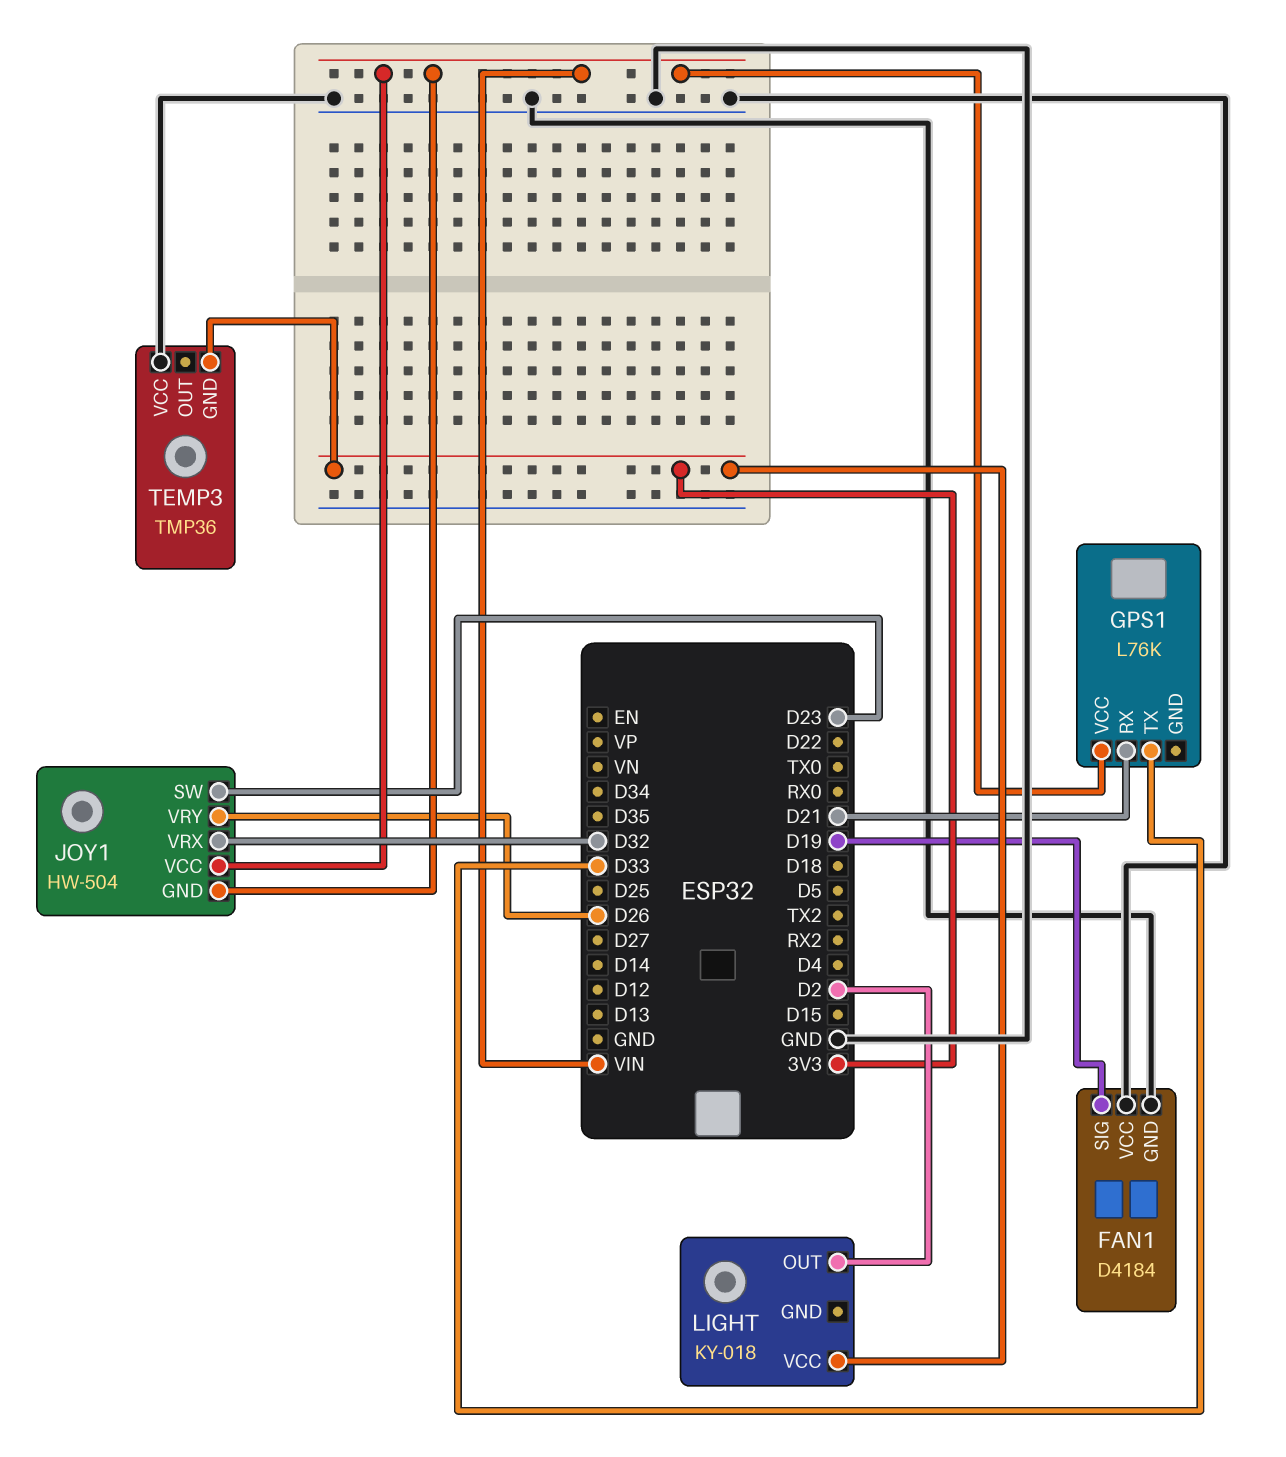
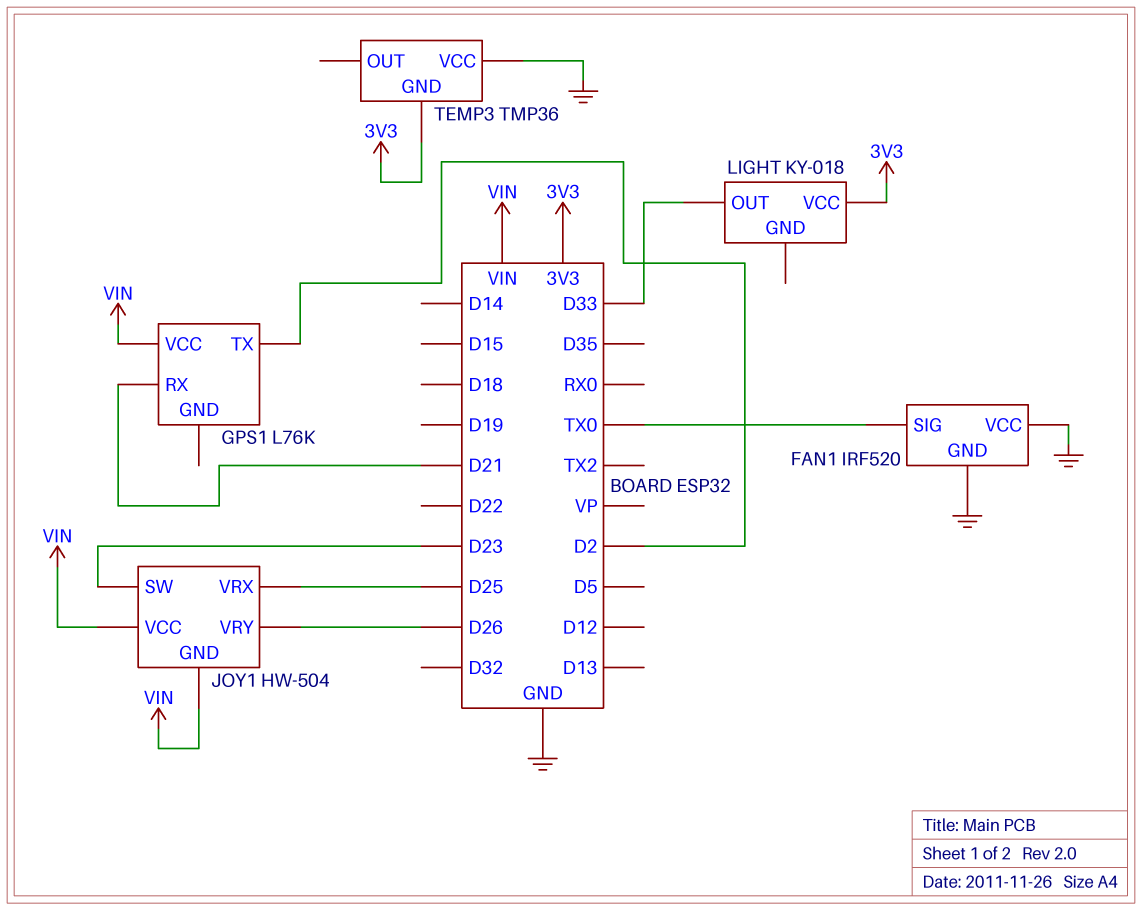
FAN1: D4184 -> IRF520
FAN1 pin SIG: D19 -> TX0
GPS1 pin TX: D33 -> D2
JOY1 pin VRX: D32 -> D25
LIGHT pin OUT: D2 -> D33

